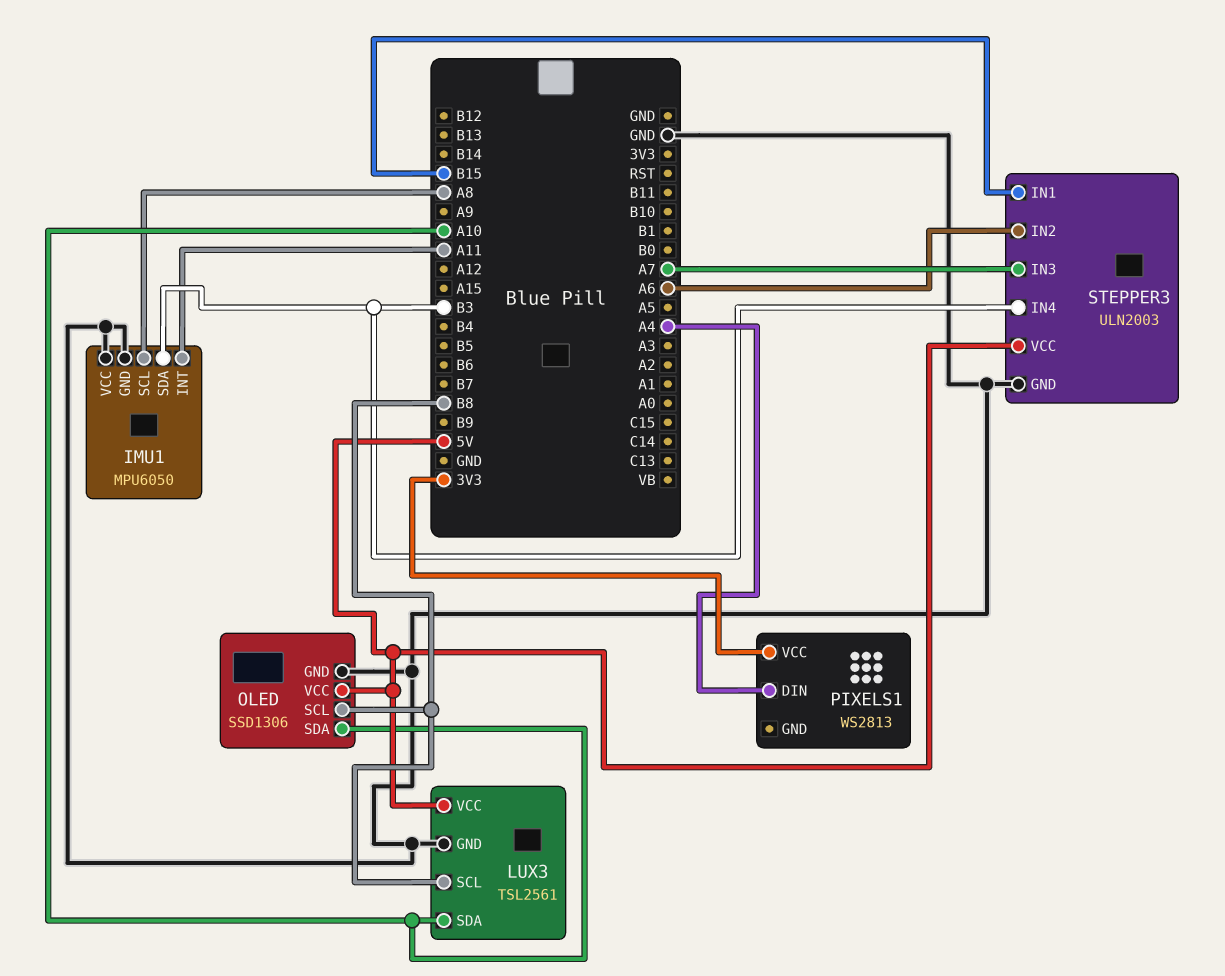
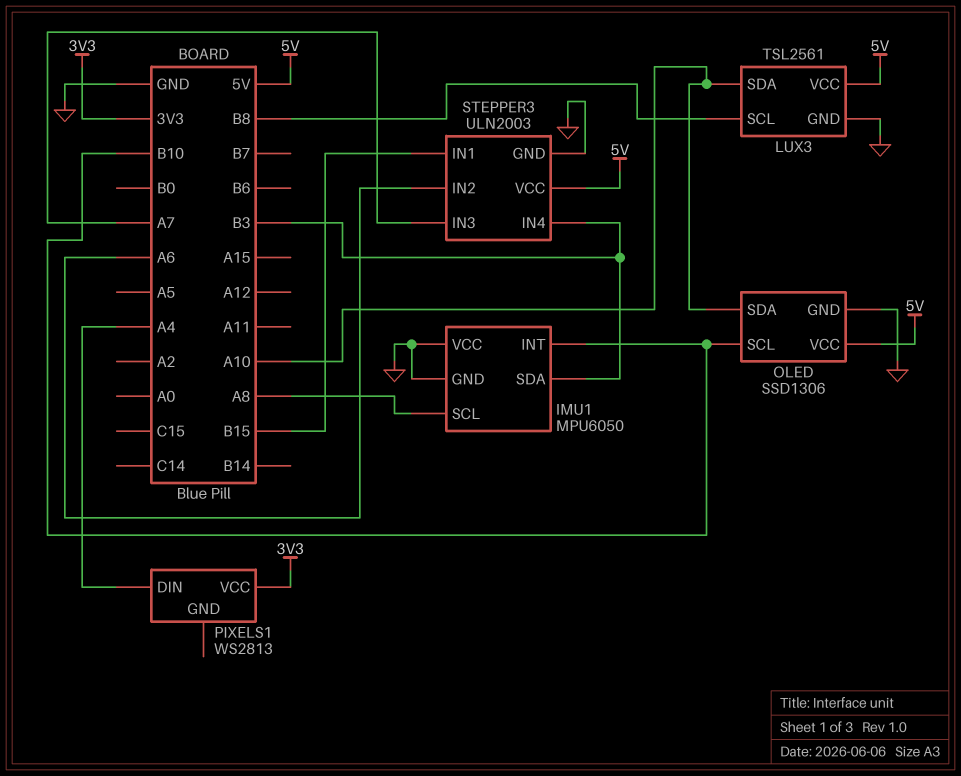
IMU1 pin INT: A11 -> B10
OLED pin SCL: B8 -> B10

